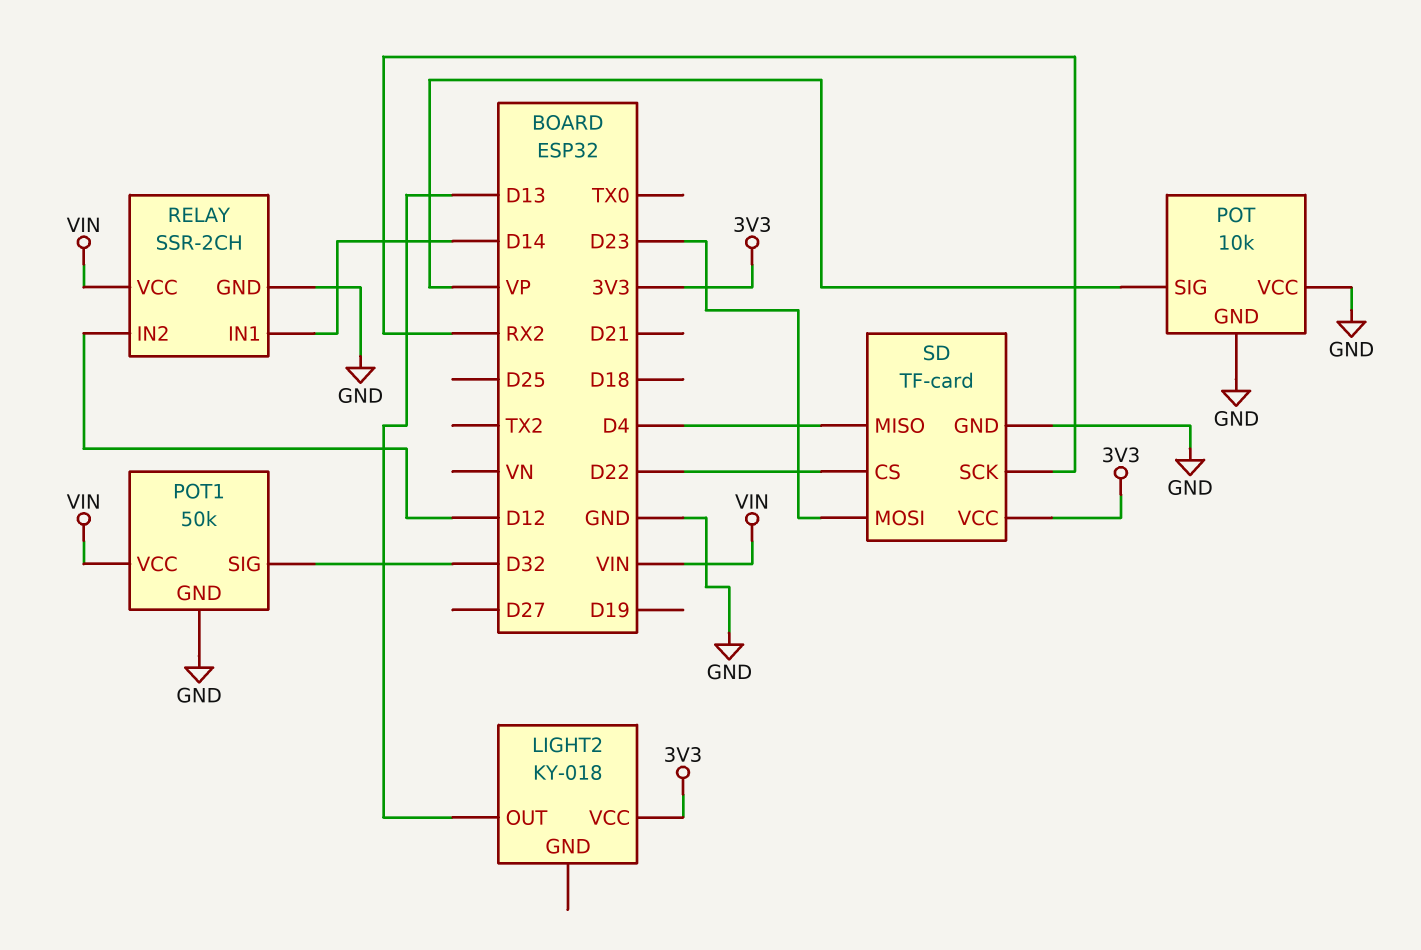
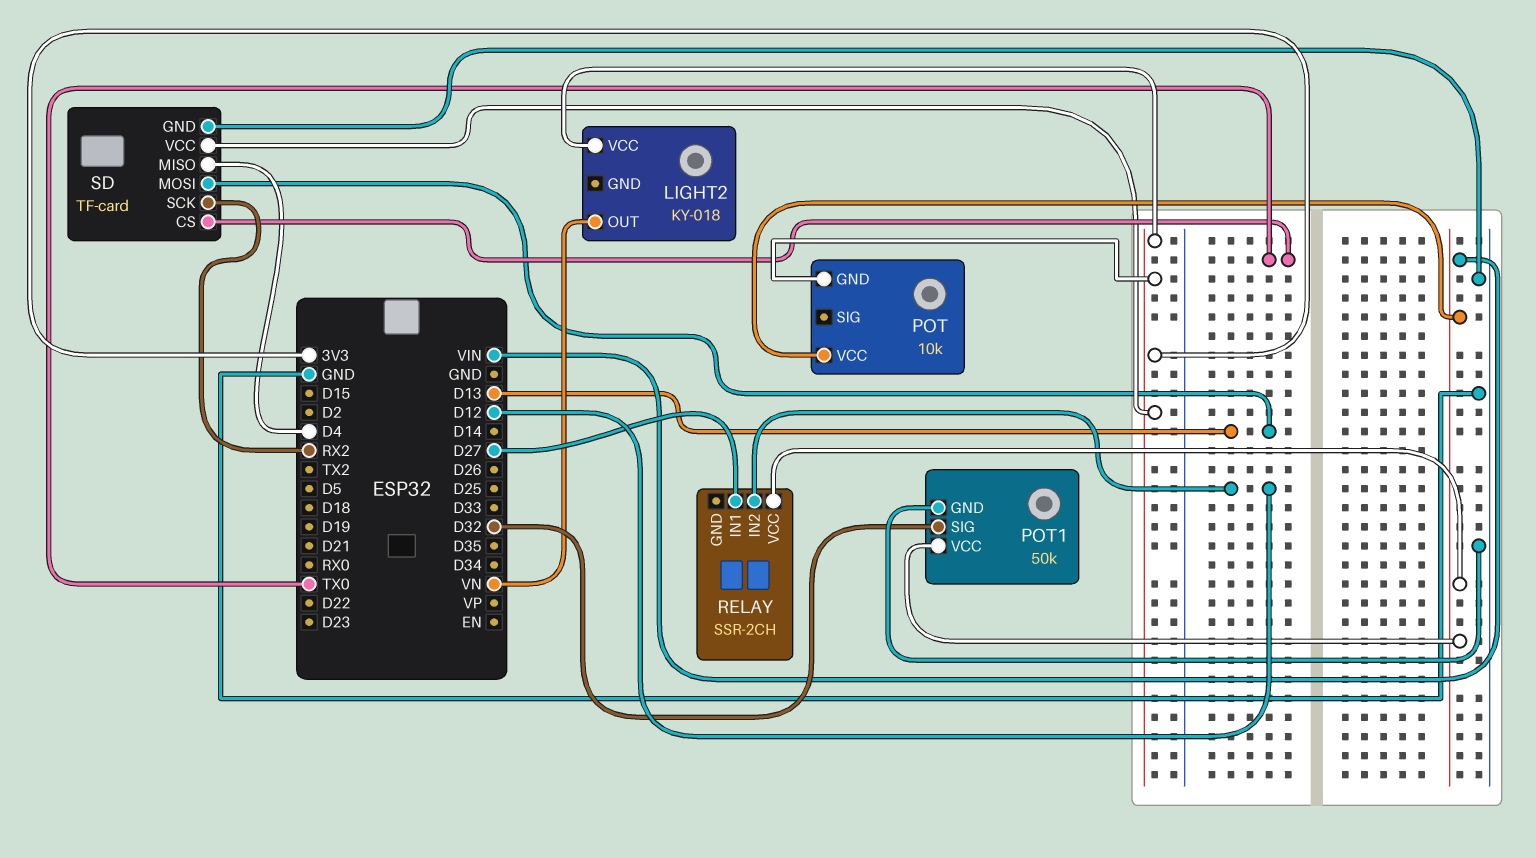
LIGHT2 pin OUT: D13 -> VN
POT pin GND: GND -> 3V3
POT pin SIG: VP -> none
POT pin VCC: GND -> VIN
RELAY pin GND: GND -> none
RELAY pin IN1: D14 -> D27
SD pin CS: D22 -> TX0
SD pin MOSI: D23 -> D13

